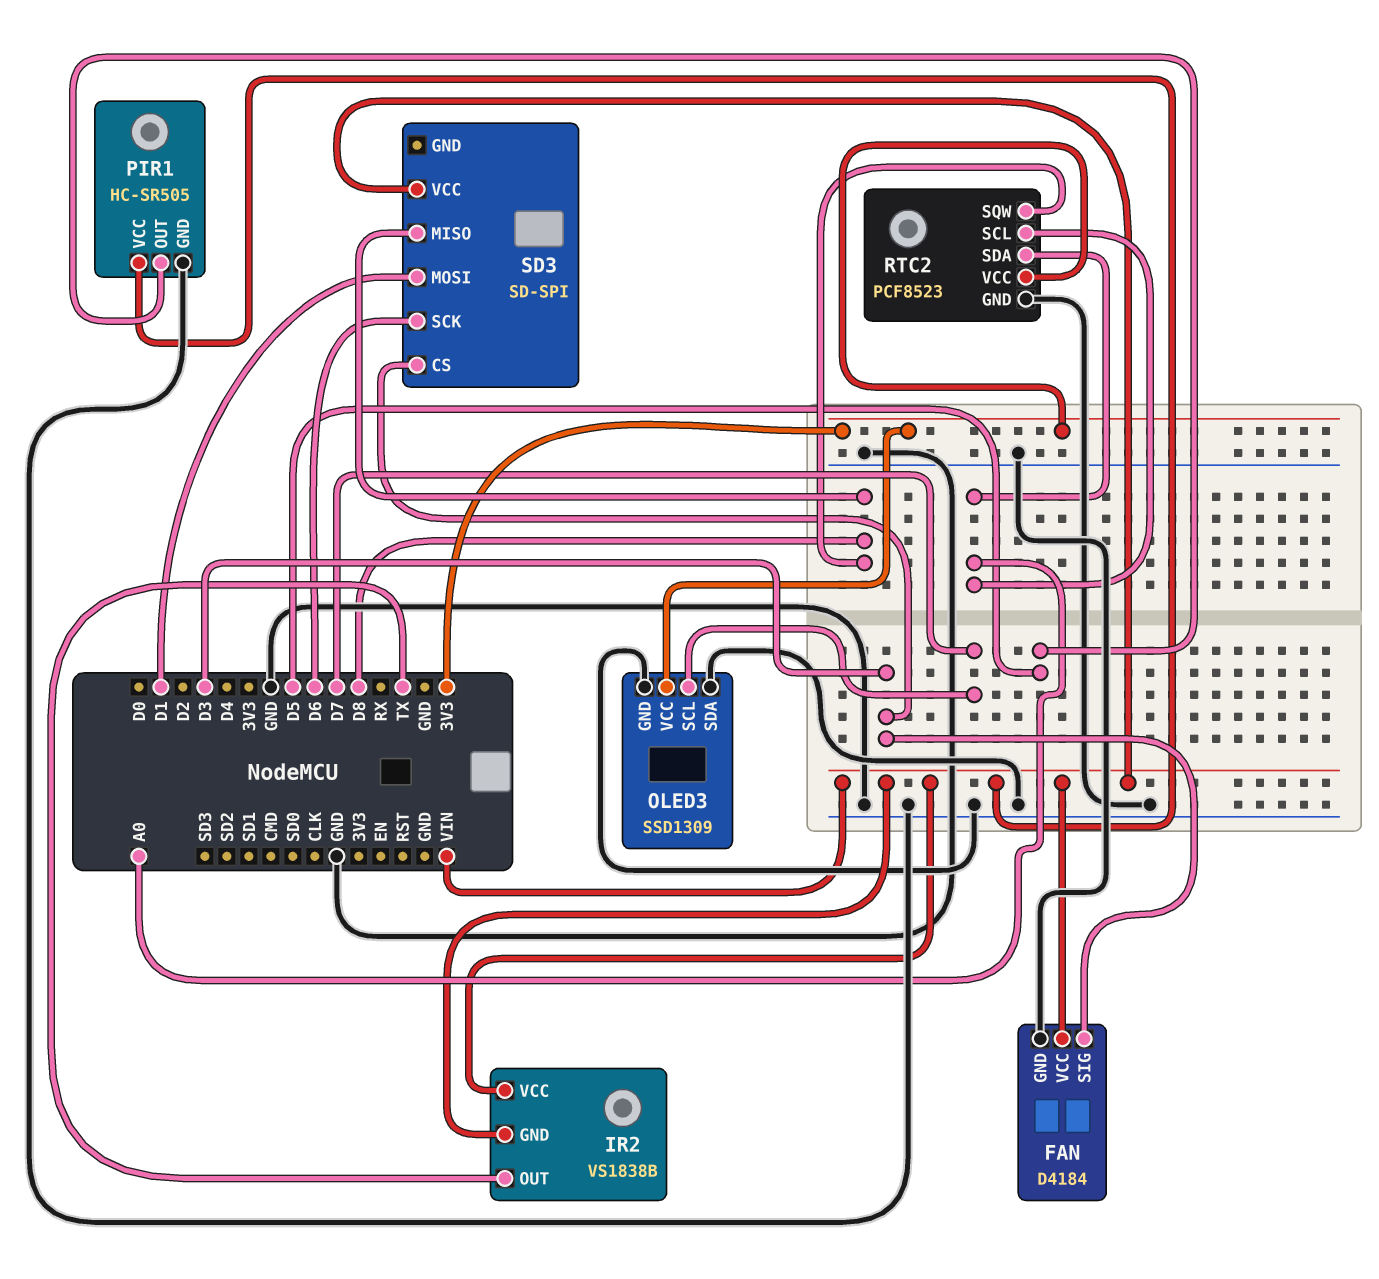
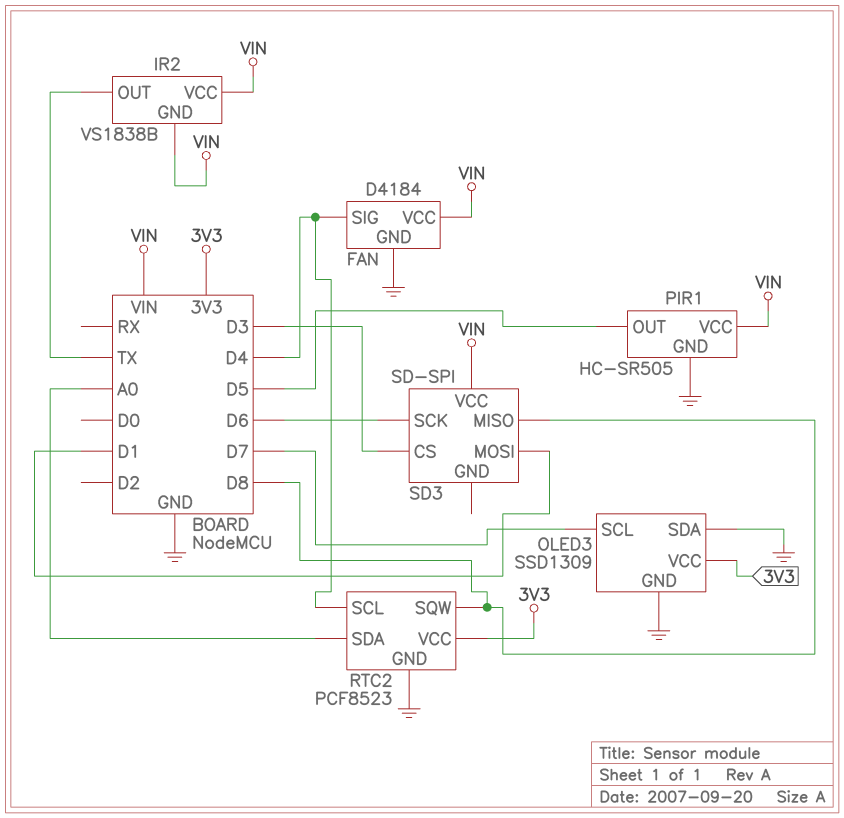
FAN pin SIG: D3 -> D4
RTC2 pin SCL: A0 -> D4

